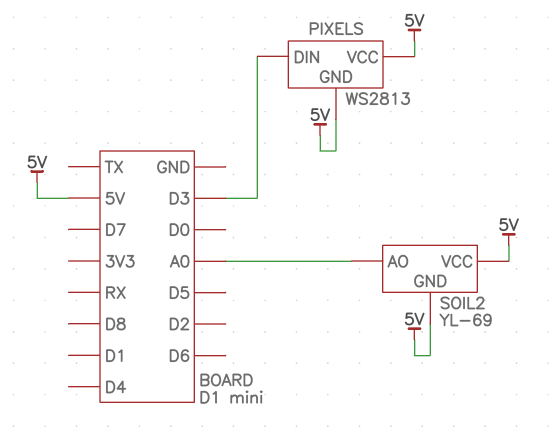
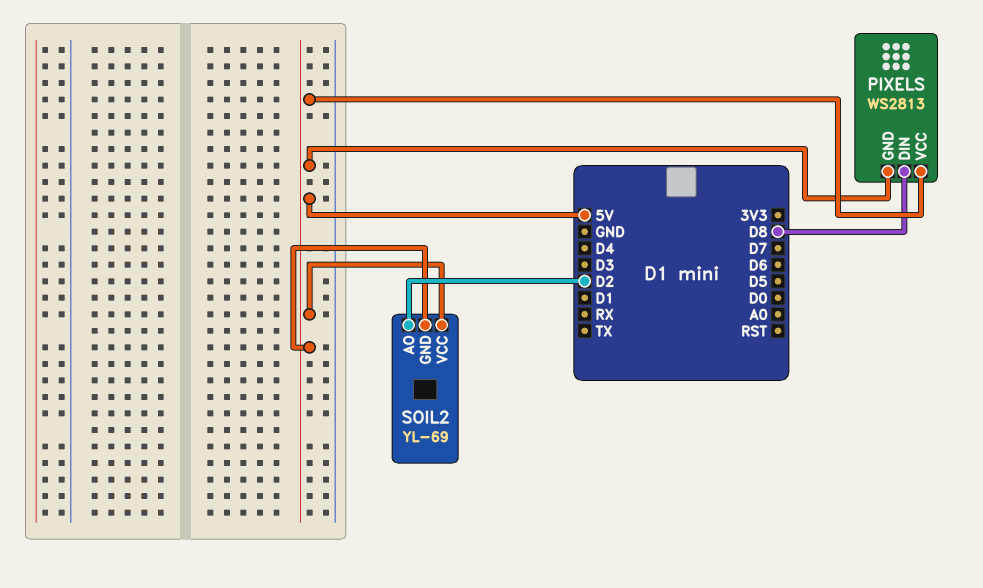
PIXELS pin DIN: D3 -> D8
SOIL2 pin AO: A0 -> D2

